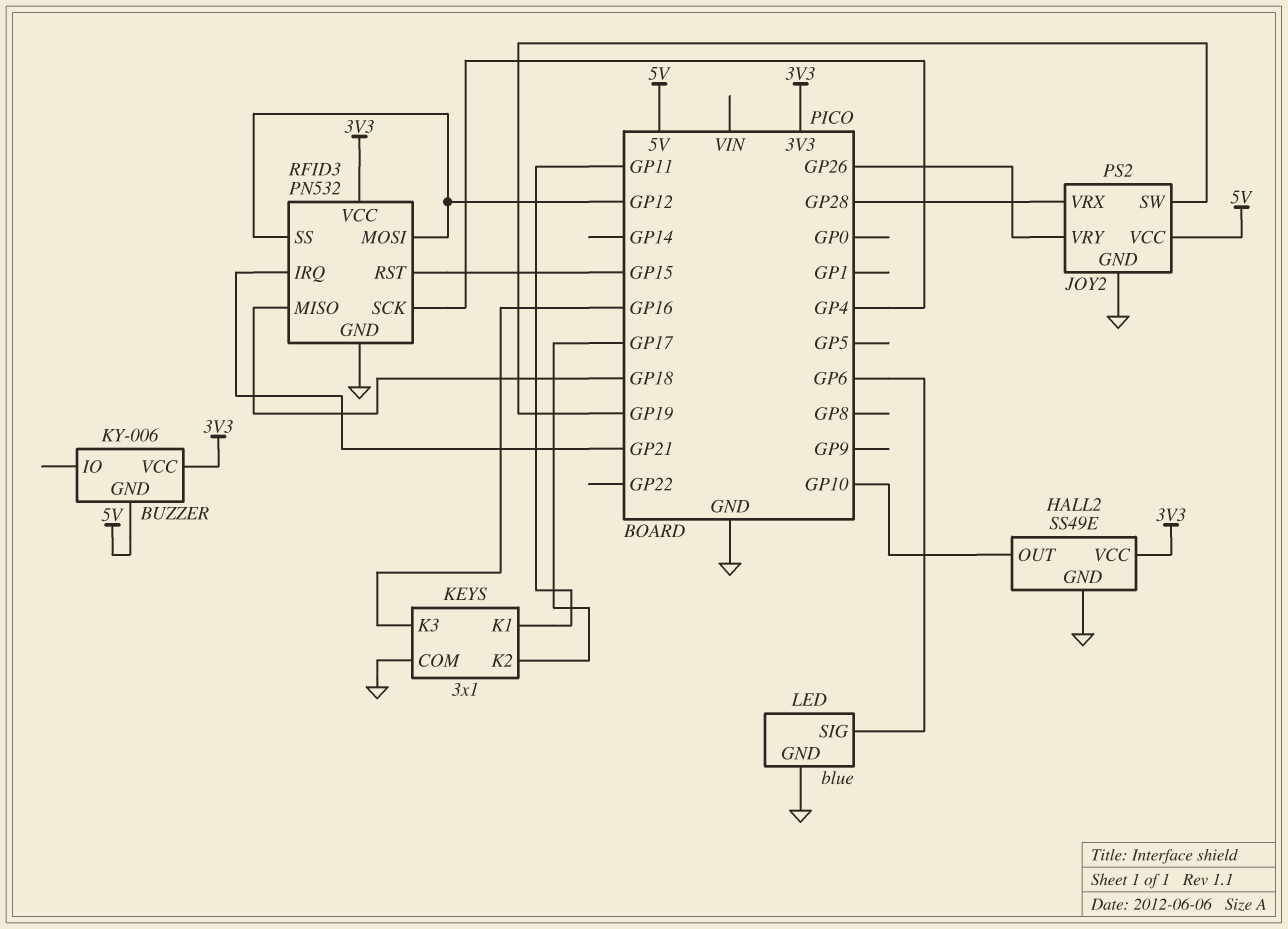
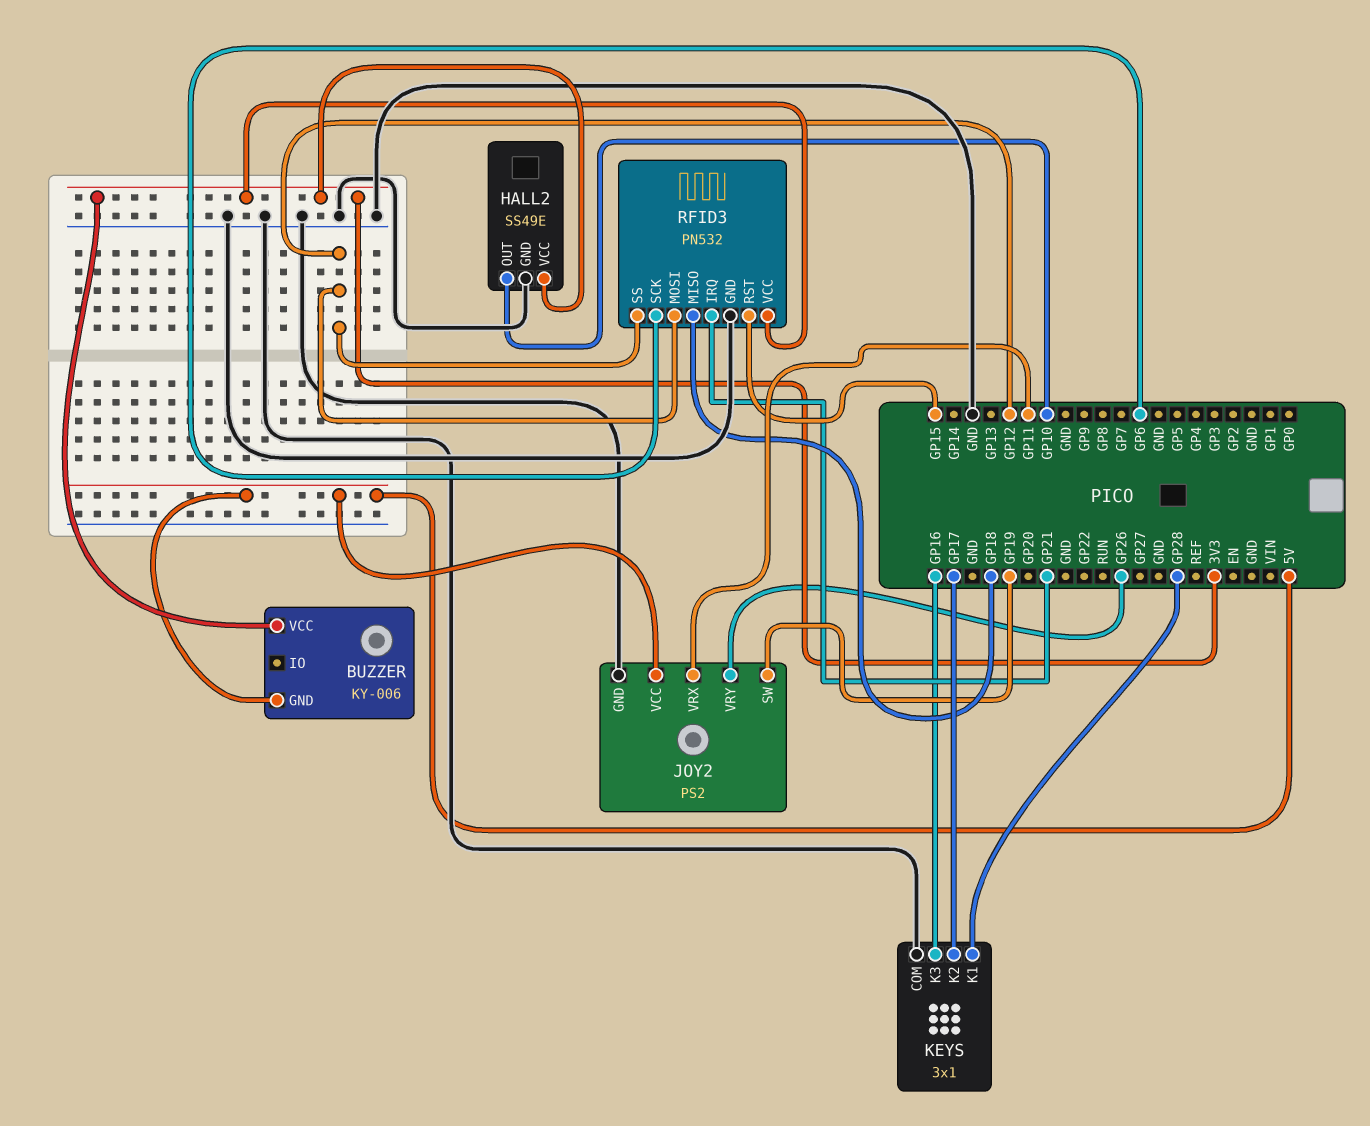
JOY2 pin VRX: GP28 -> GP11
KEYS pin K1: GP11 -> GP28
LED: blue -> none
LED pin GND: GND -> none
LED pin SIG: GP6 -> none
RFID3 pin SCK: GP4 -> GP6

